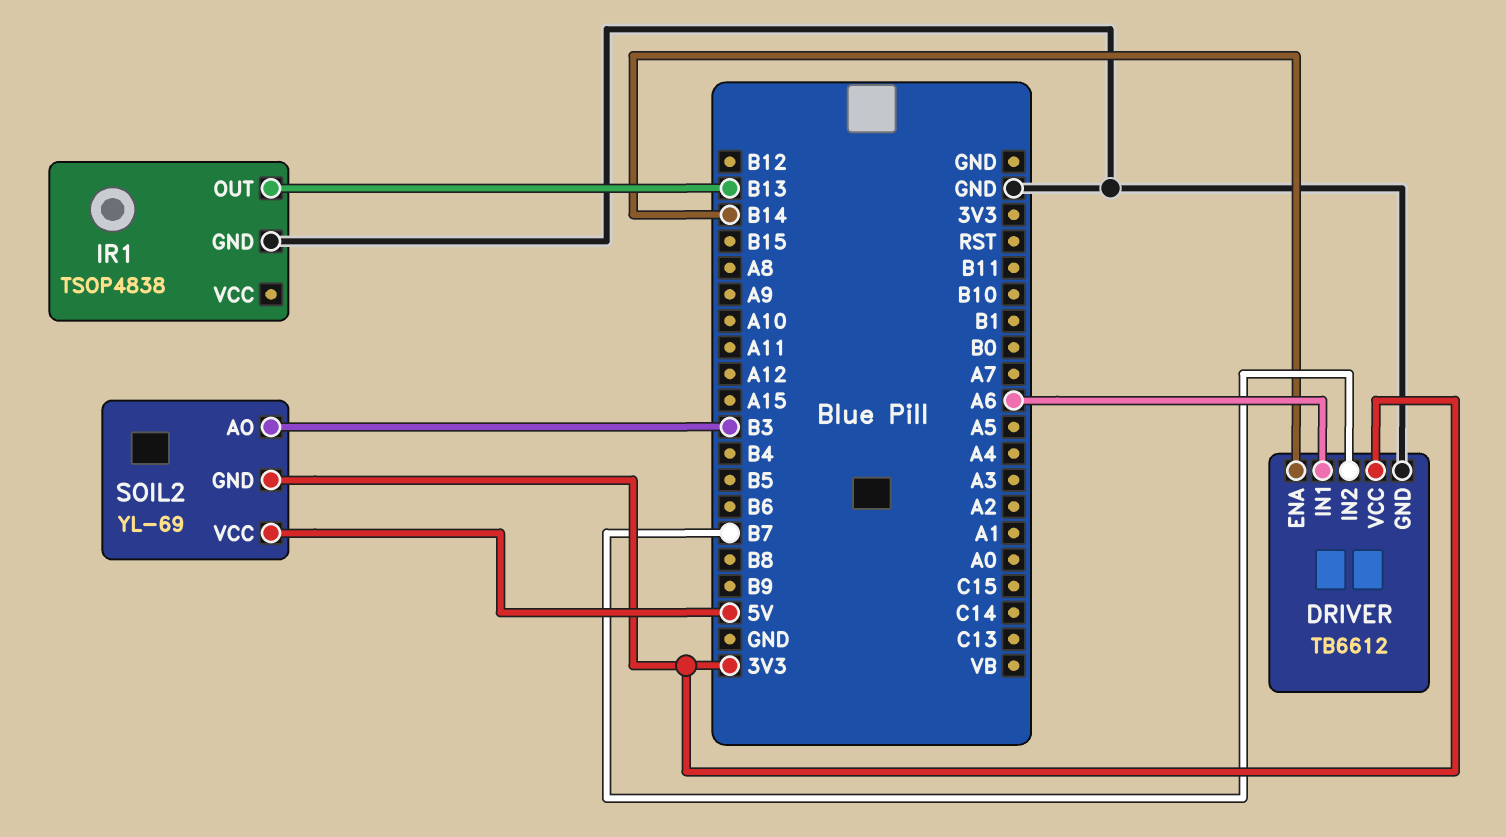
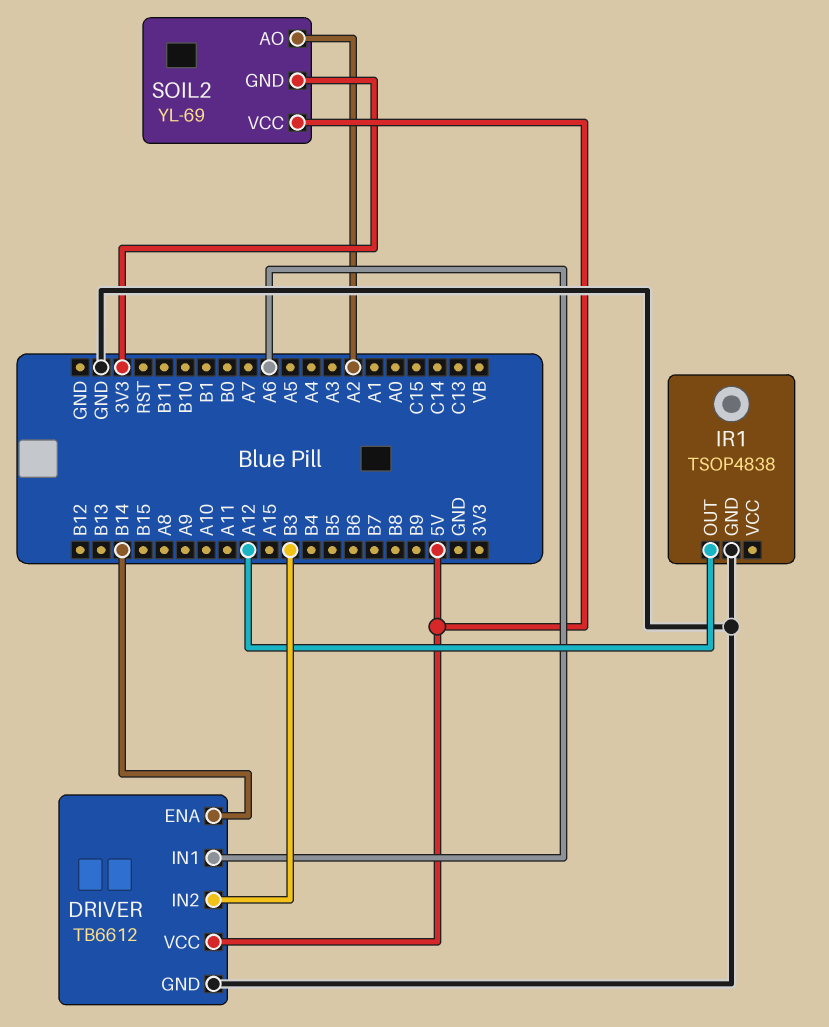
DRIVER pin IN2: B7 -> B3
DRIVER pin VCC: 3V3 -> 5V
IR1 pin OUT: B13 -> A12
SOIL2 pin AO: B3 -> A2

